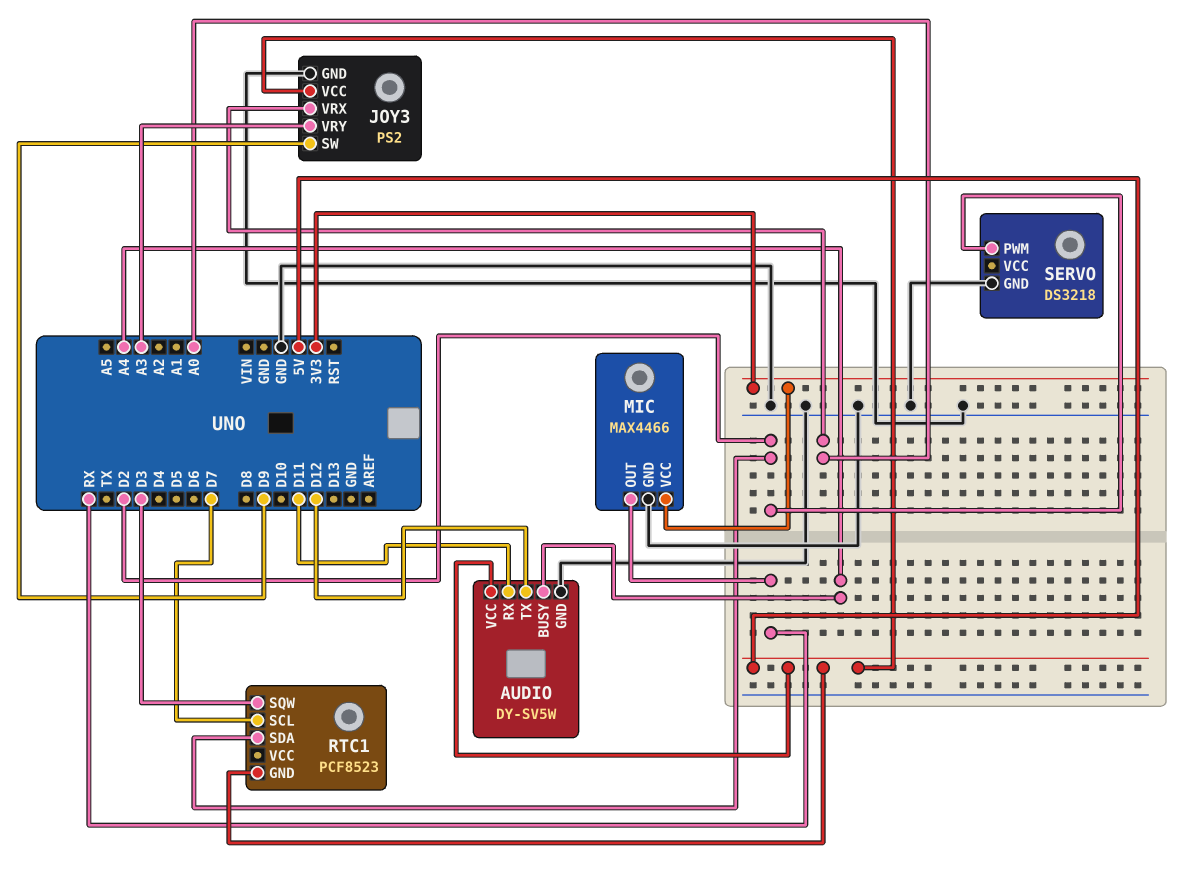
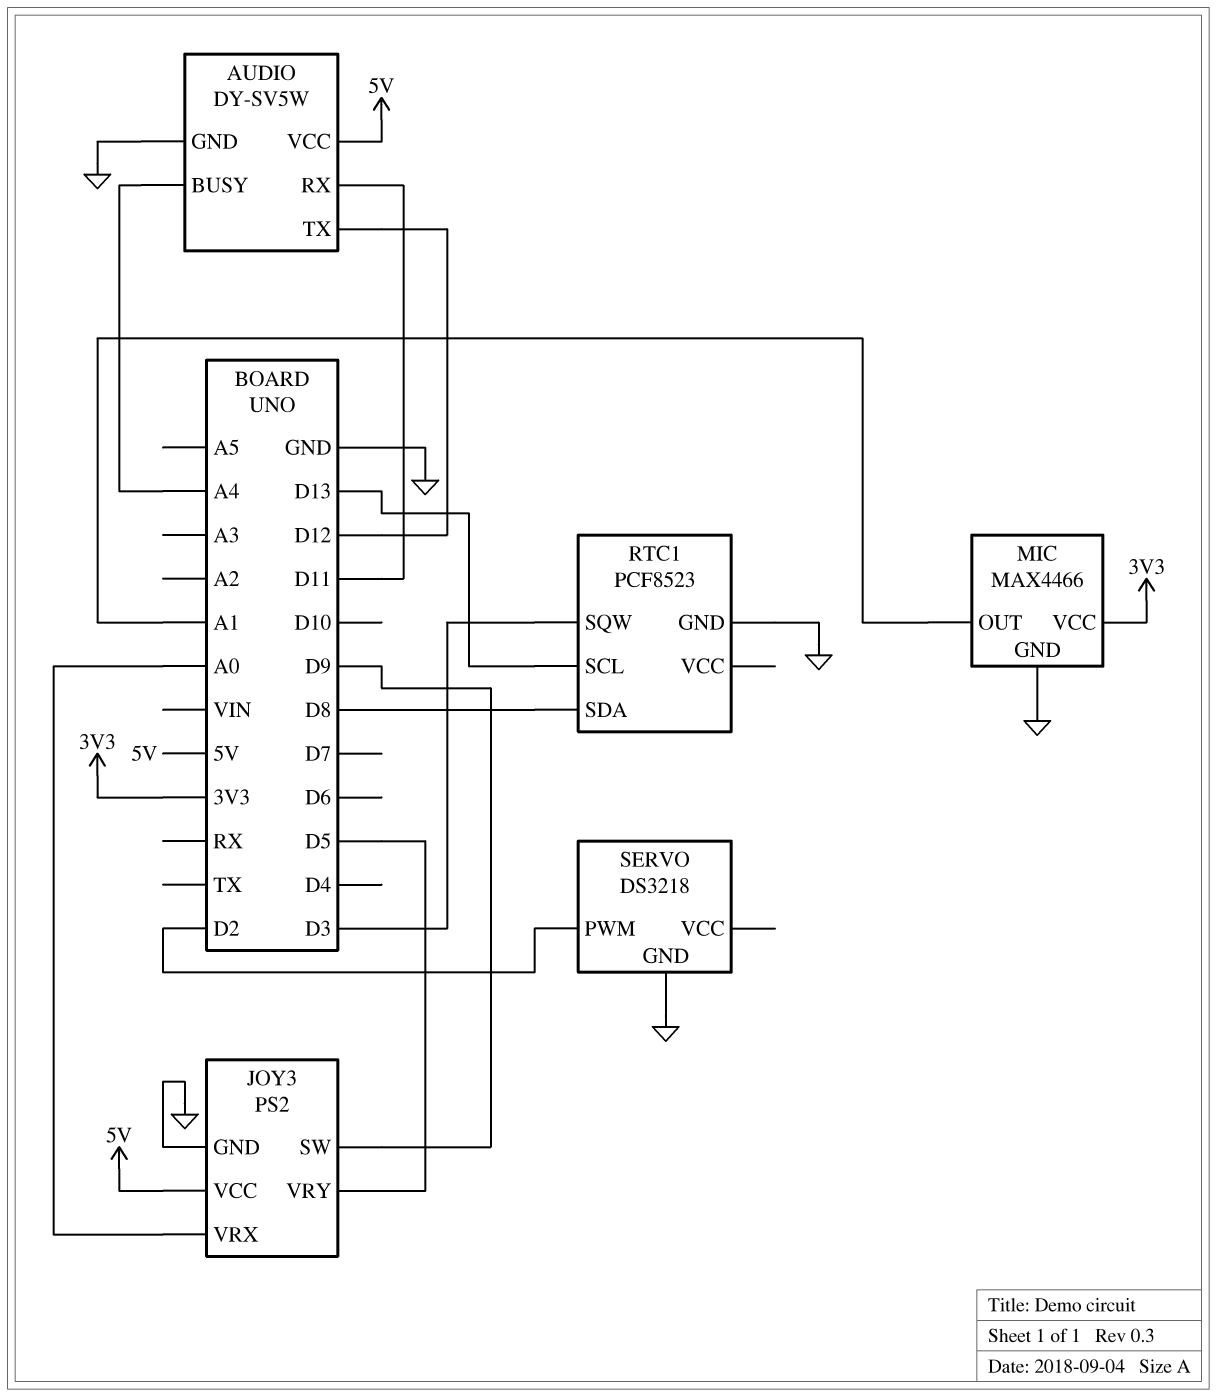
JOY3 pin VRY: A3 -> D5
MIC pin OUT: RX -> A1
RTC1 pin GND: 5V -> GND
RTC1 pin SCL: D7 -> D13
RTC1 pin SDA: D2 -> D8

